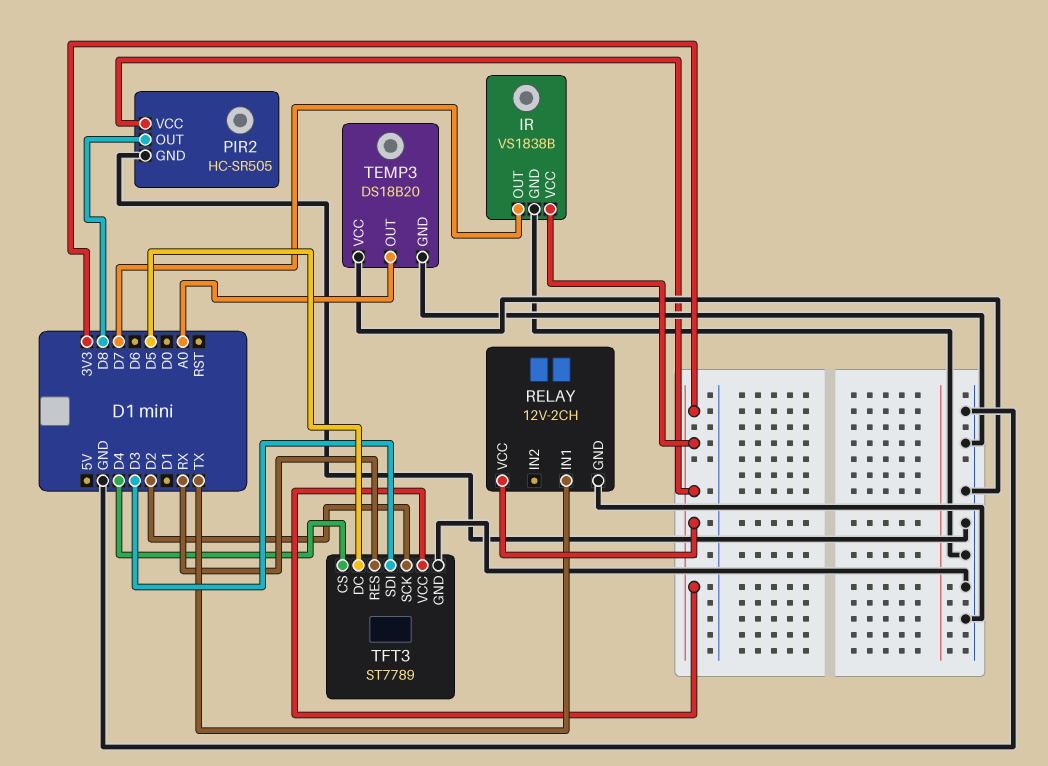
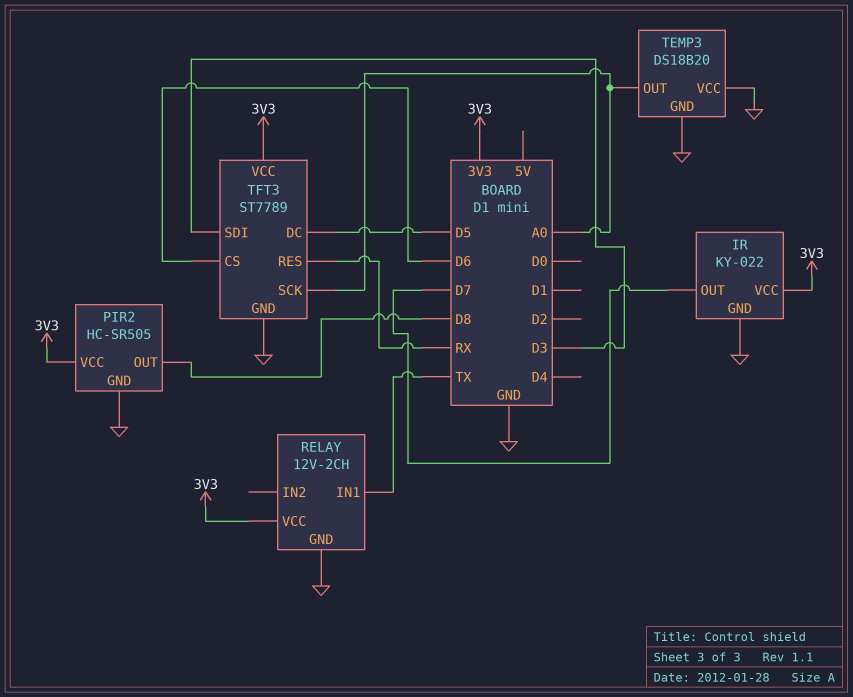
IR: VS1838B -> KY-022
TFT3 pin CS: D4 -> D6
TFT3 pin SCK: D2 -> A0

